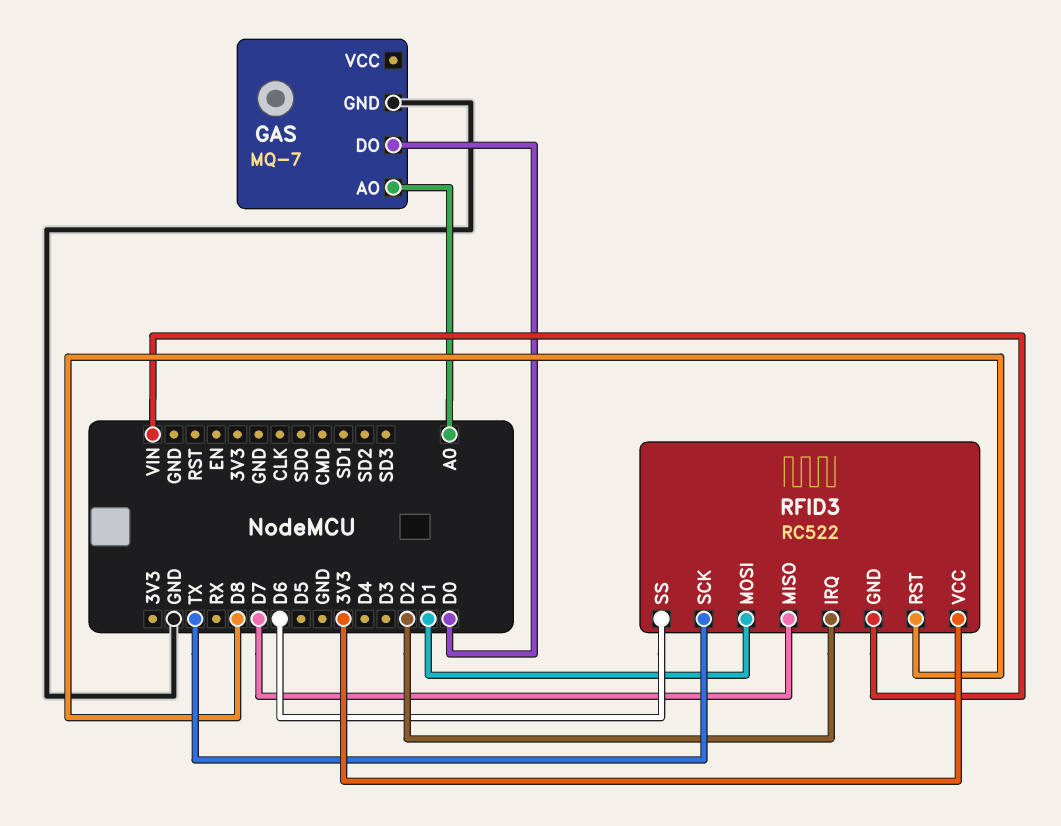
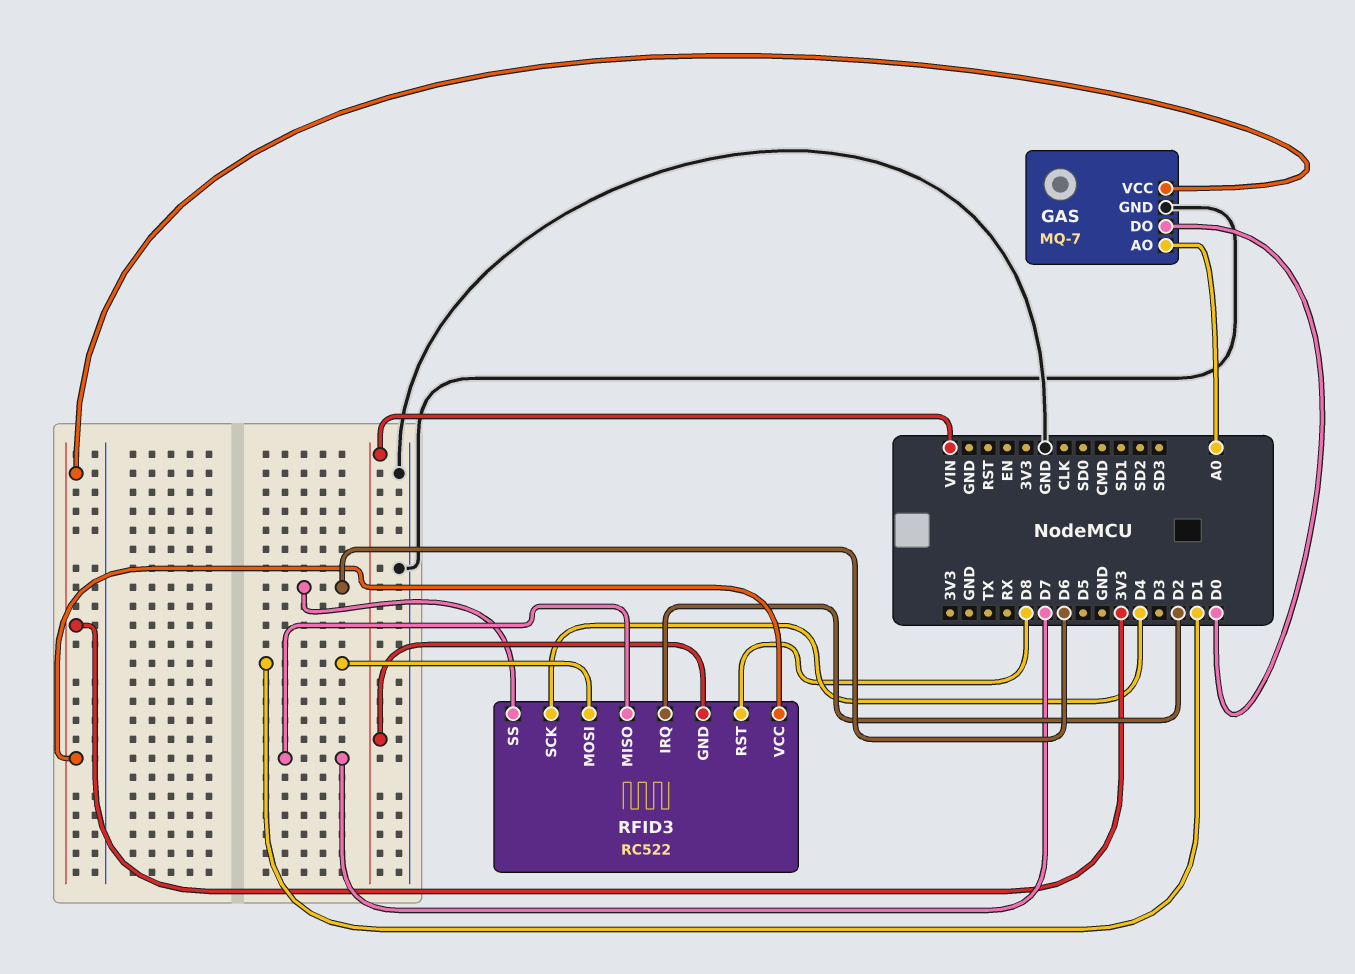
GAS pin VCC: none -> 3V3
RFID3 pin SCK: TX -> D4

